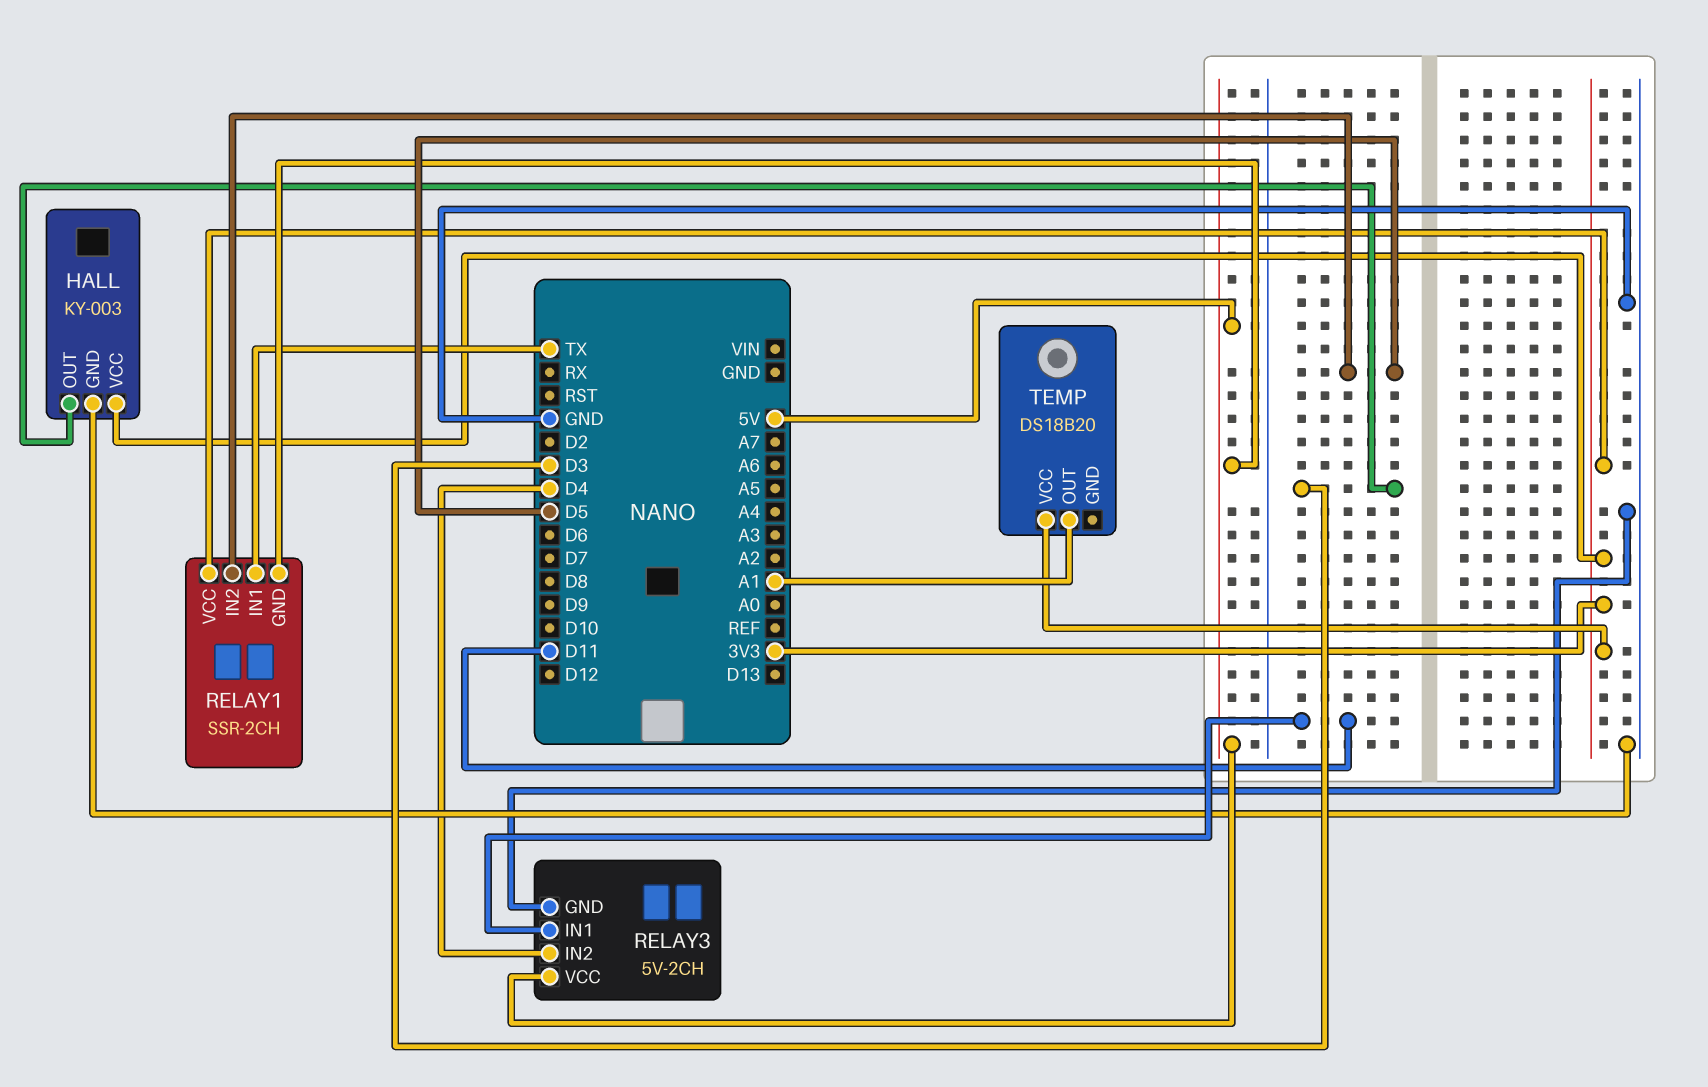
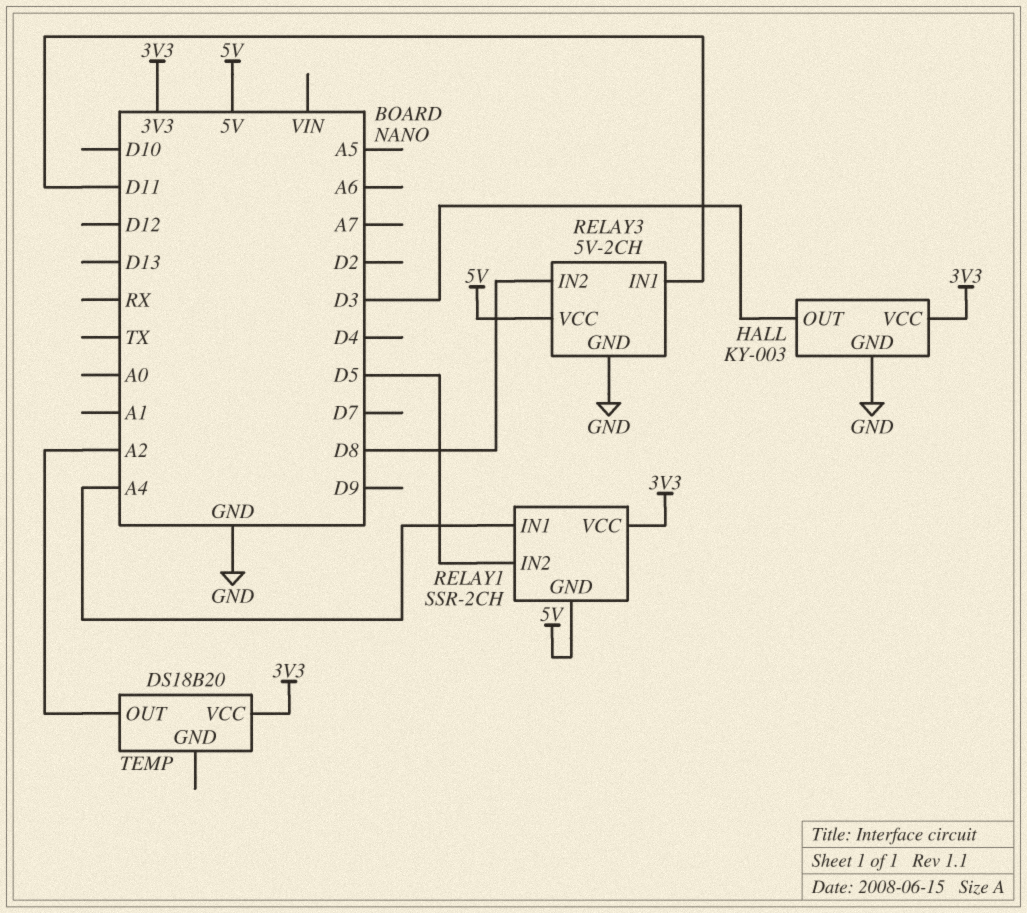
RELAY1 pin IN1: TX -> A4
RELAY3 pin IN2: D4 -> D8
TEMP pin OUT: A1 -> A2

